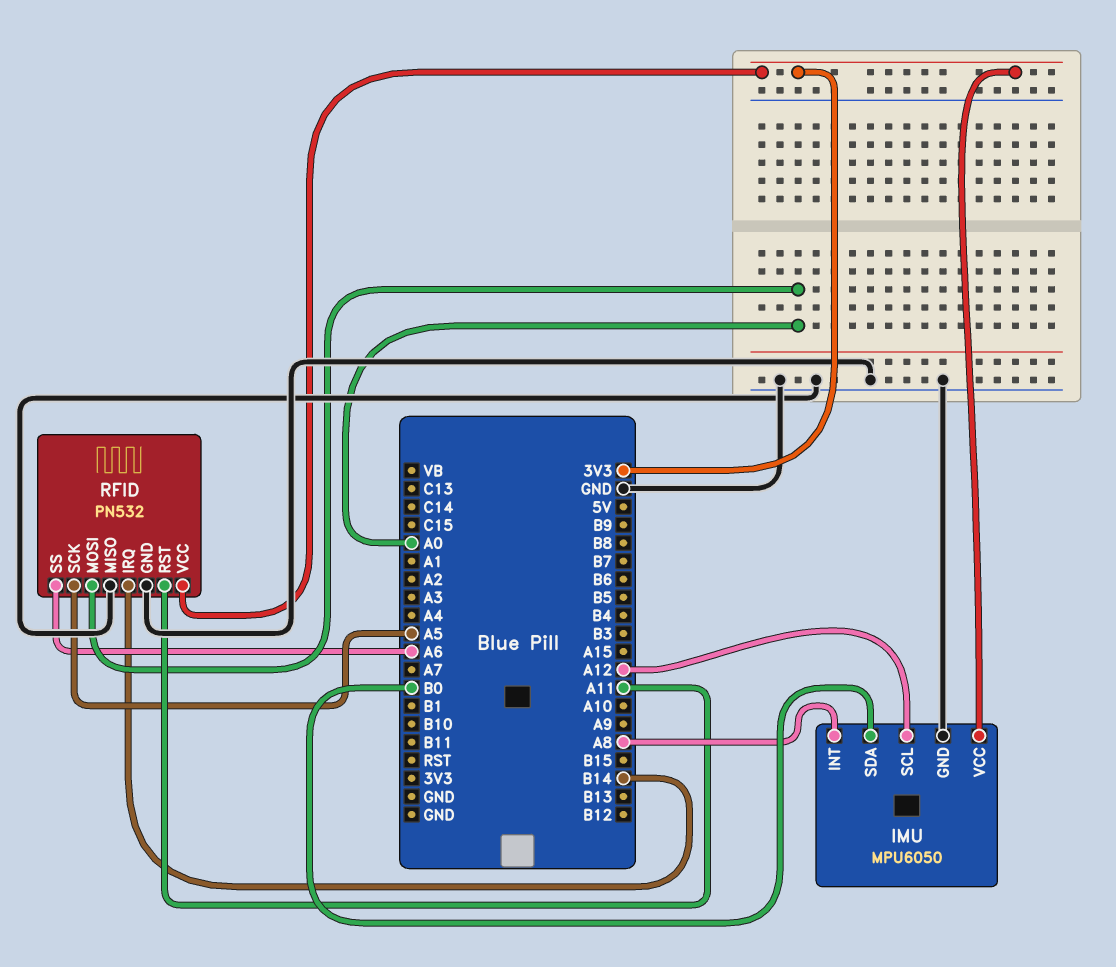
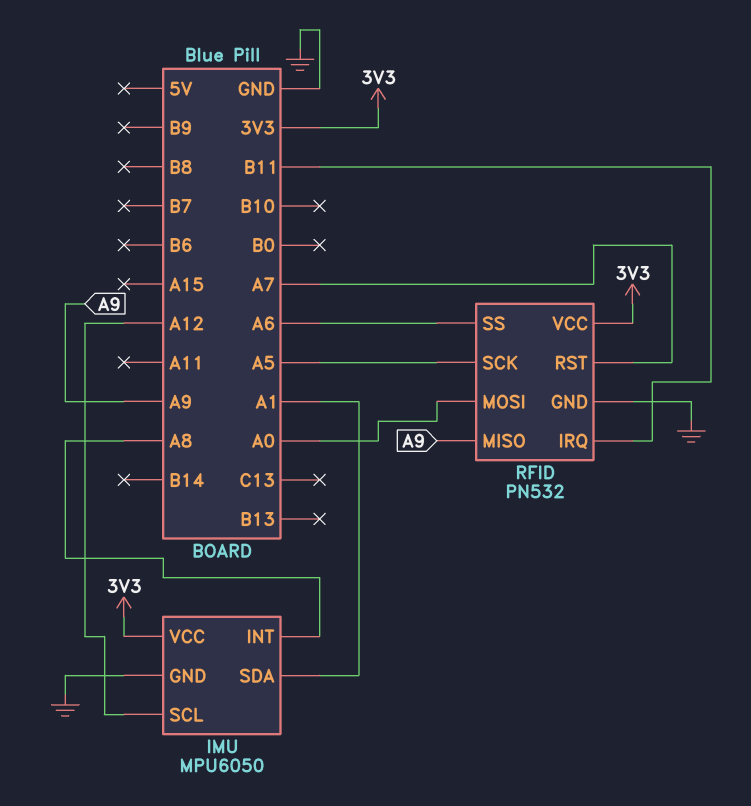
IMU pin SDA: B0 -> A1
RFID pin IRQ: B14 -> B11
RFID pin MISO: GND -> A9
RFID pin RST: A11 -> A7

